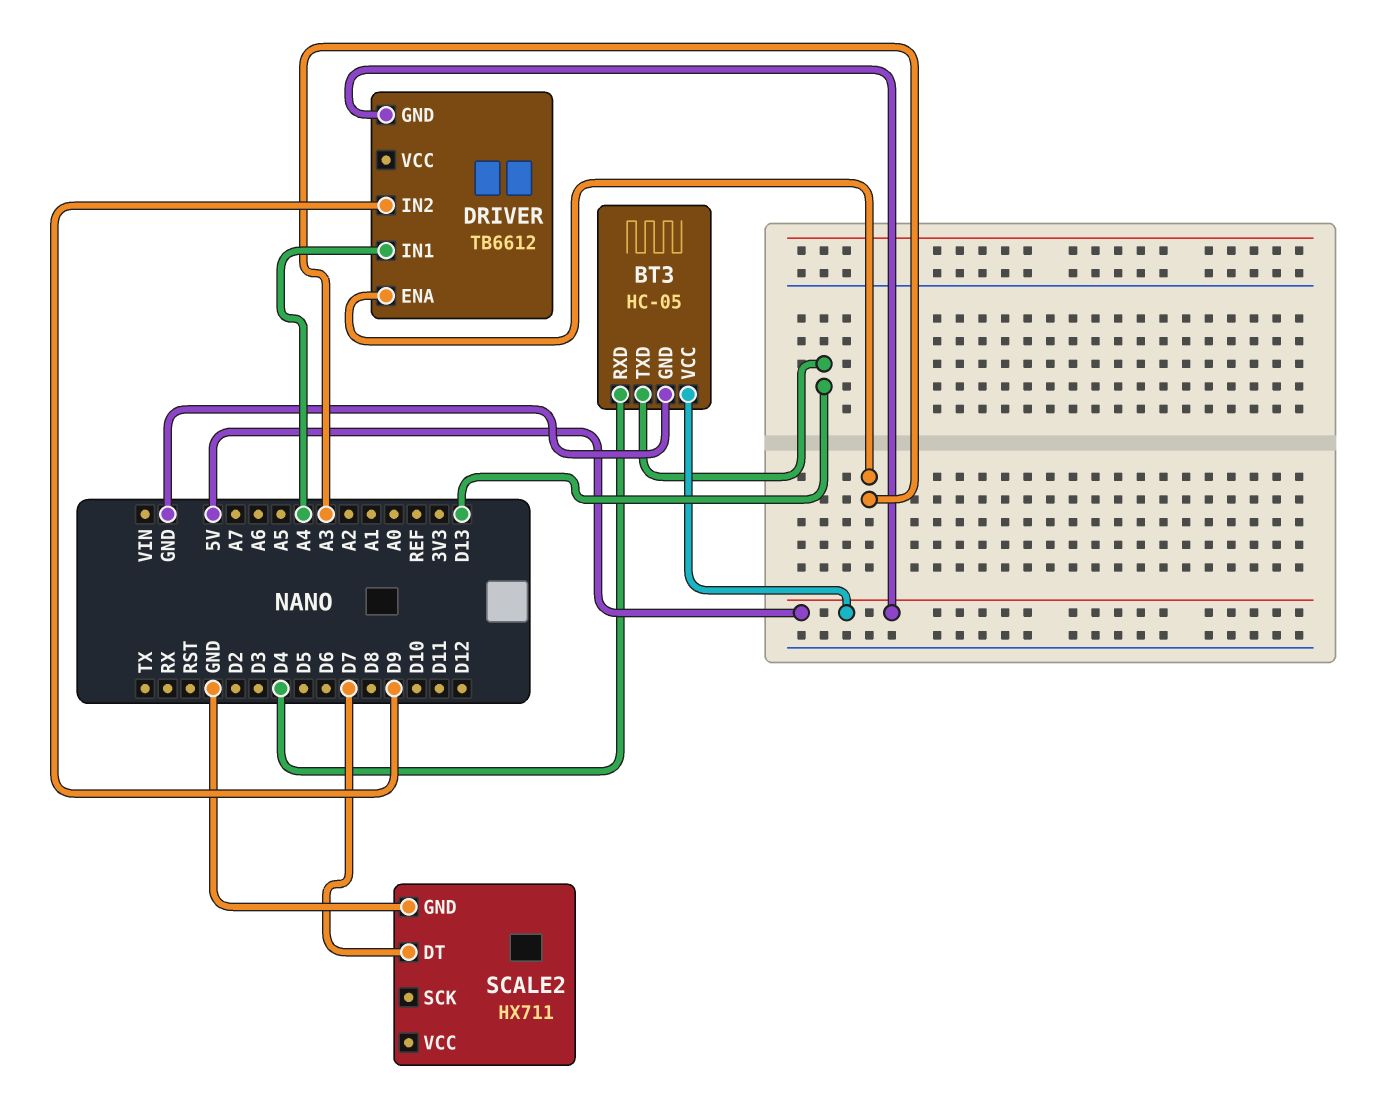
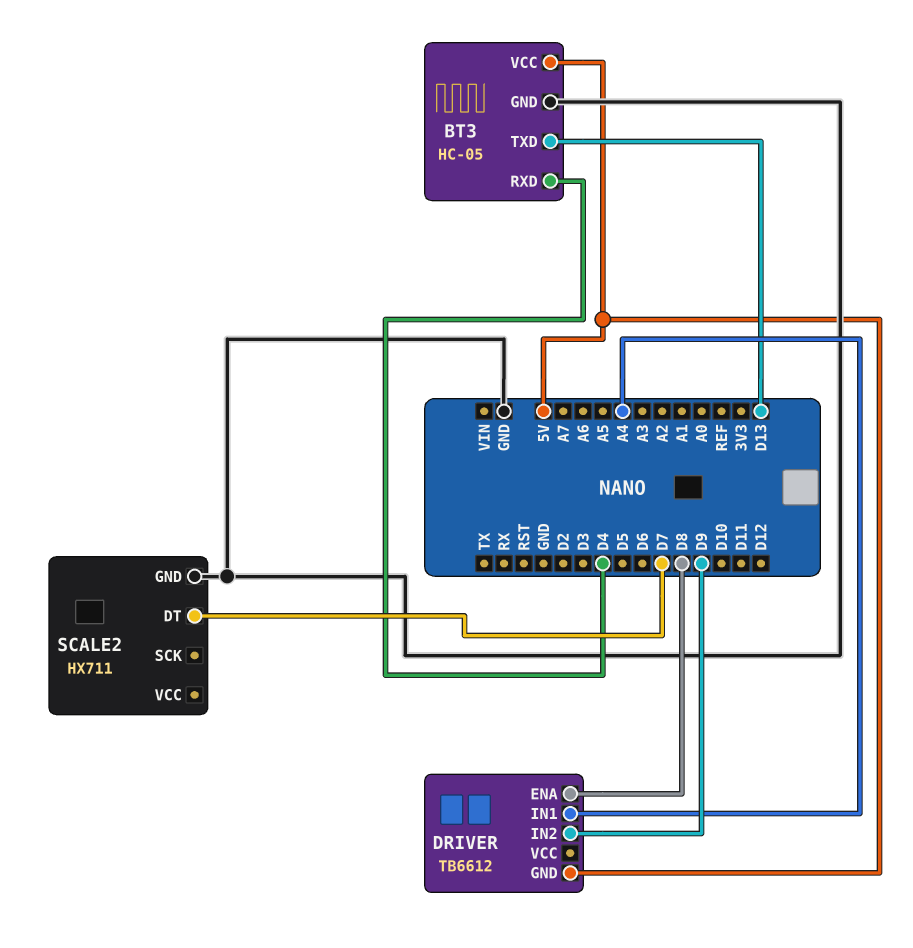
DRIVER pin ENA: A3 -> D8

